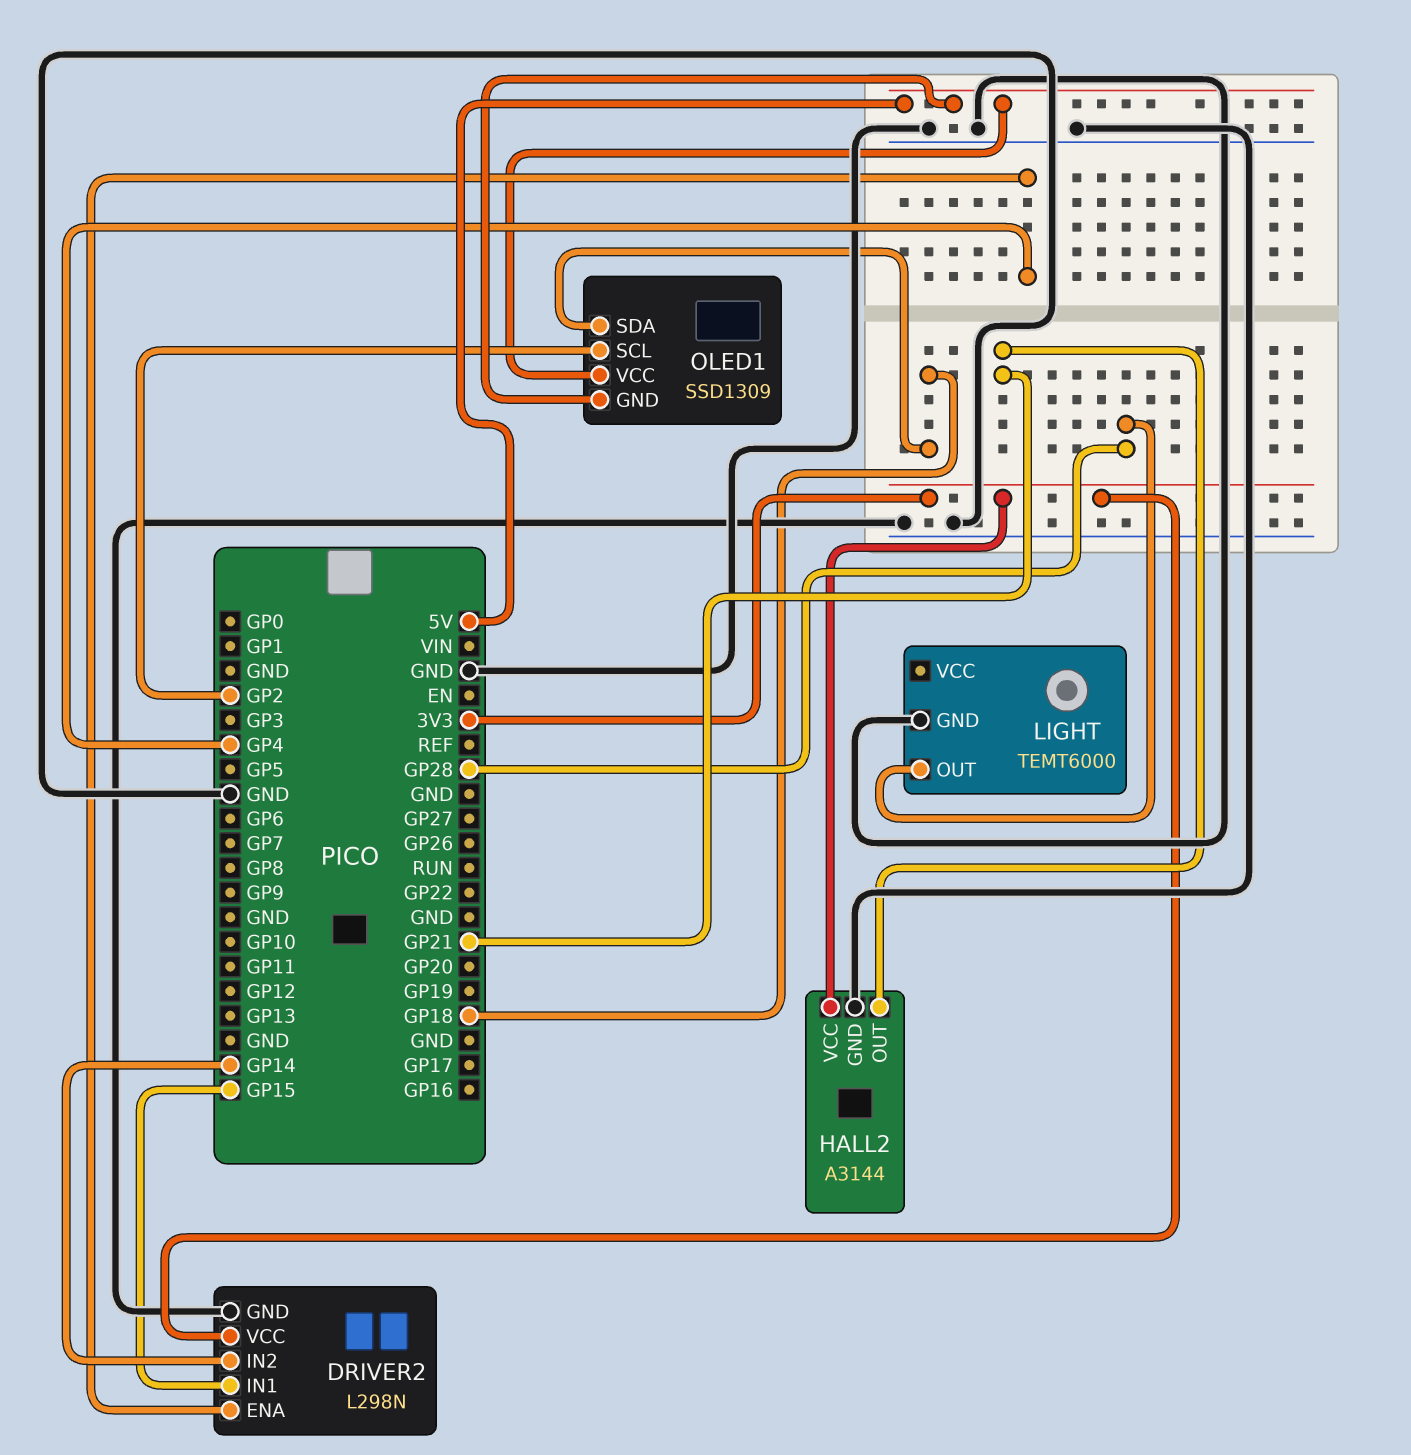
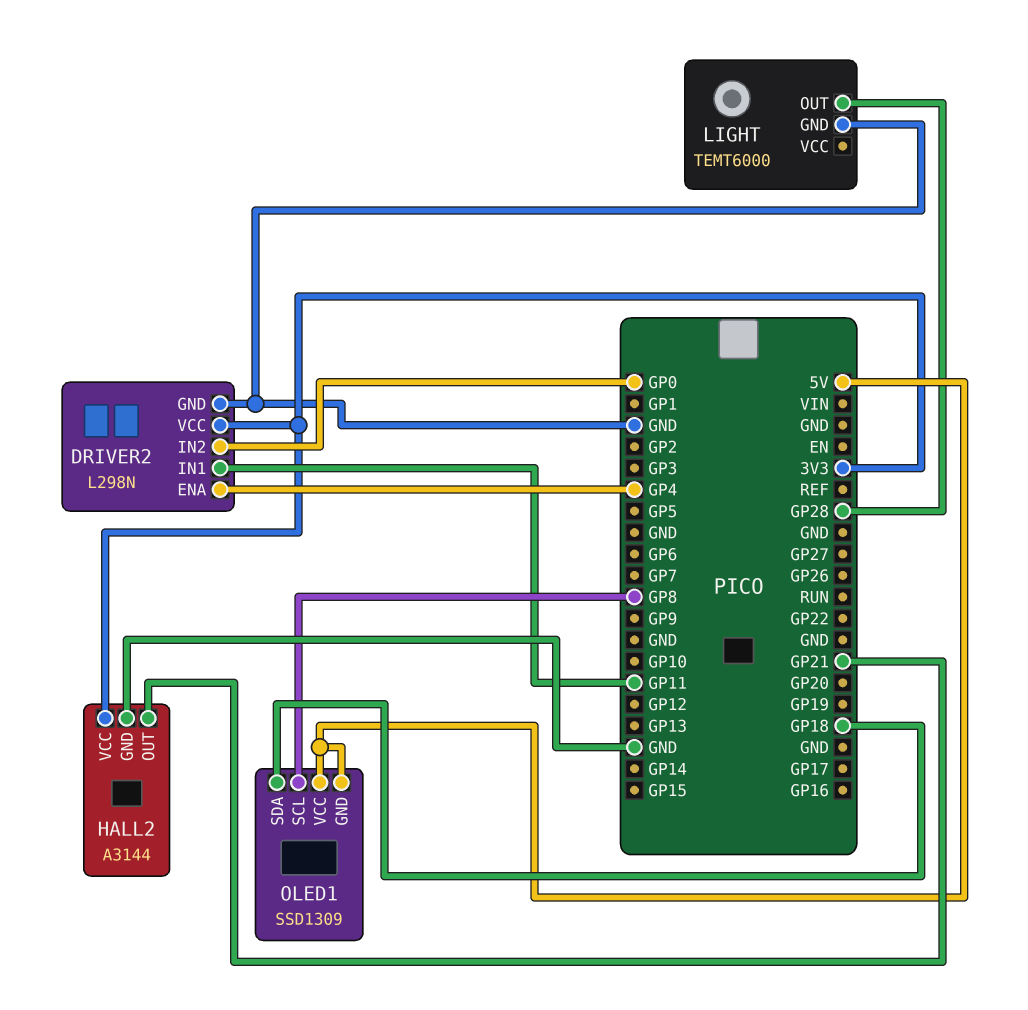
DRIVER2 pin IN1: GP15 -> GP11
DRIVER2 pin IN2: GP14 -> GP0
OLED1 pin SCL: GP2 -> GP8

